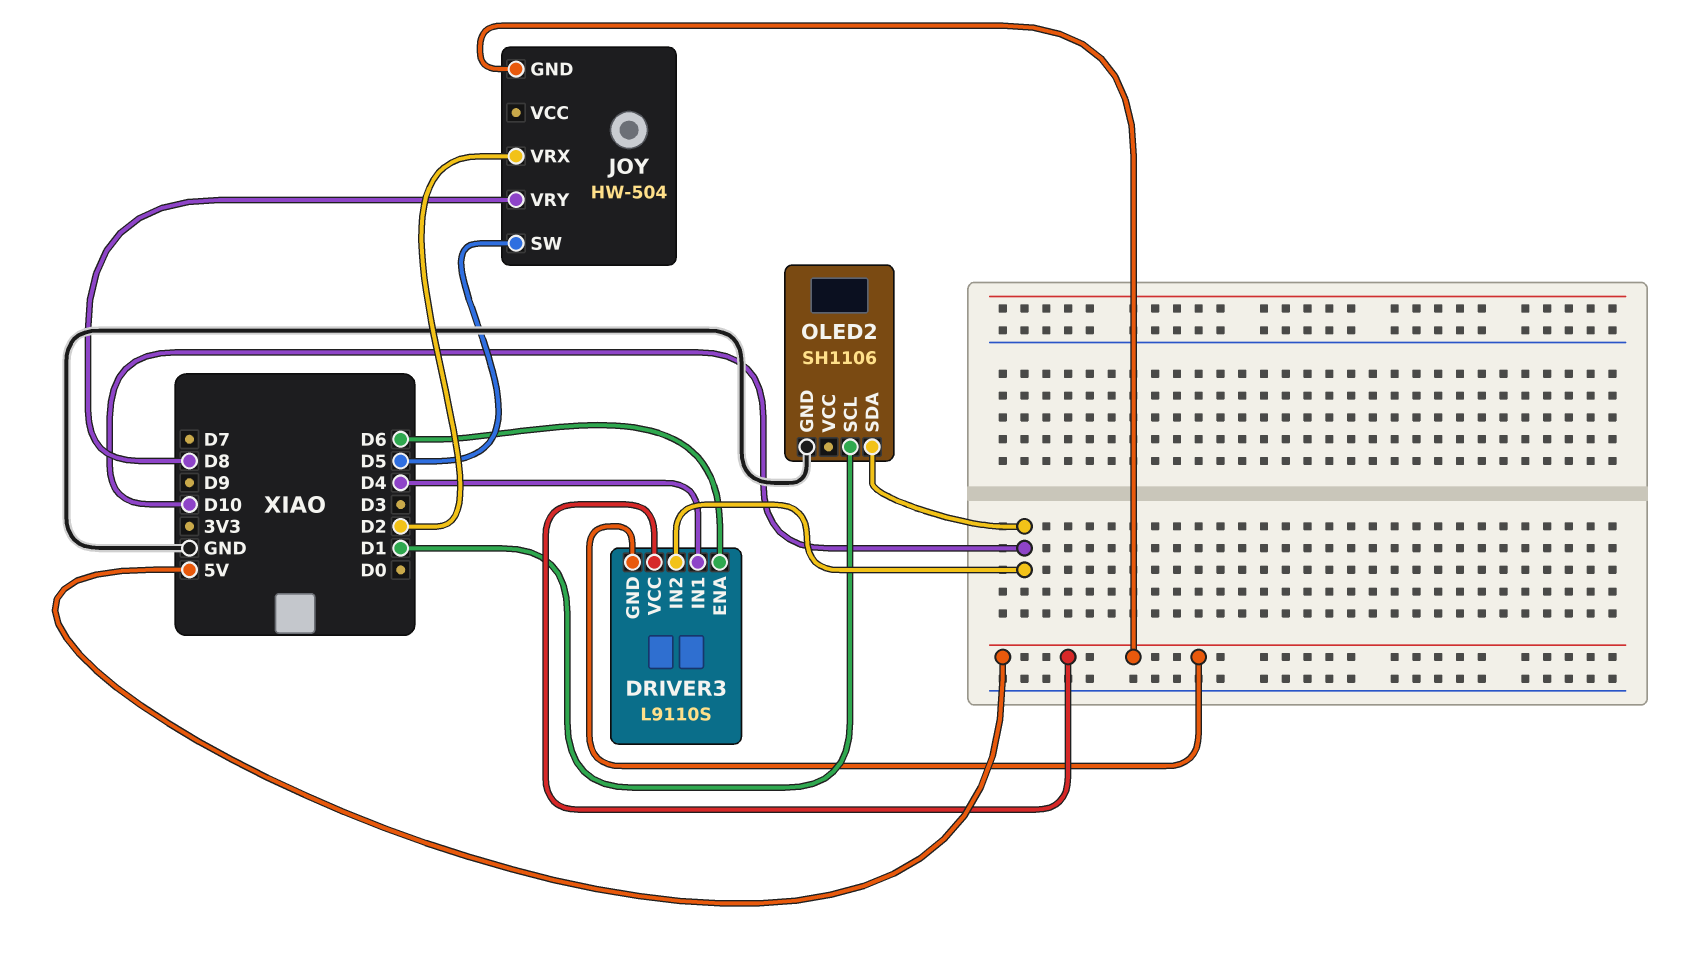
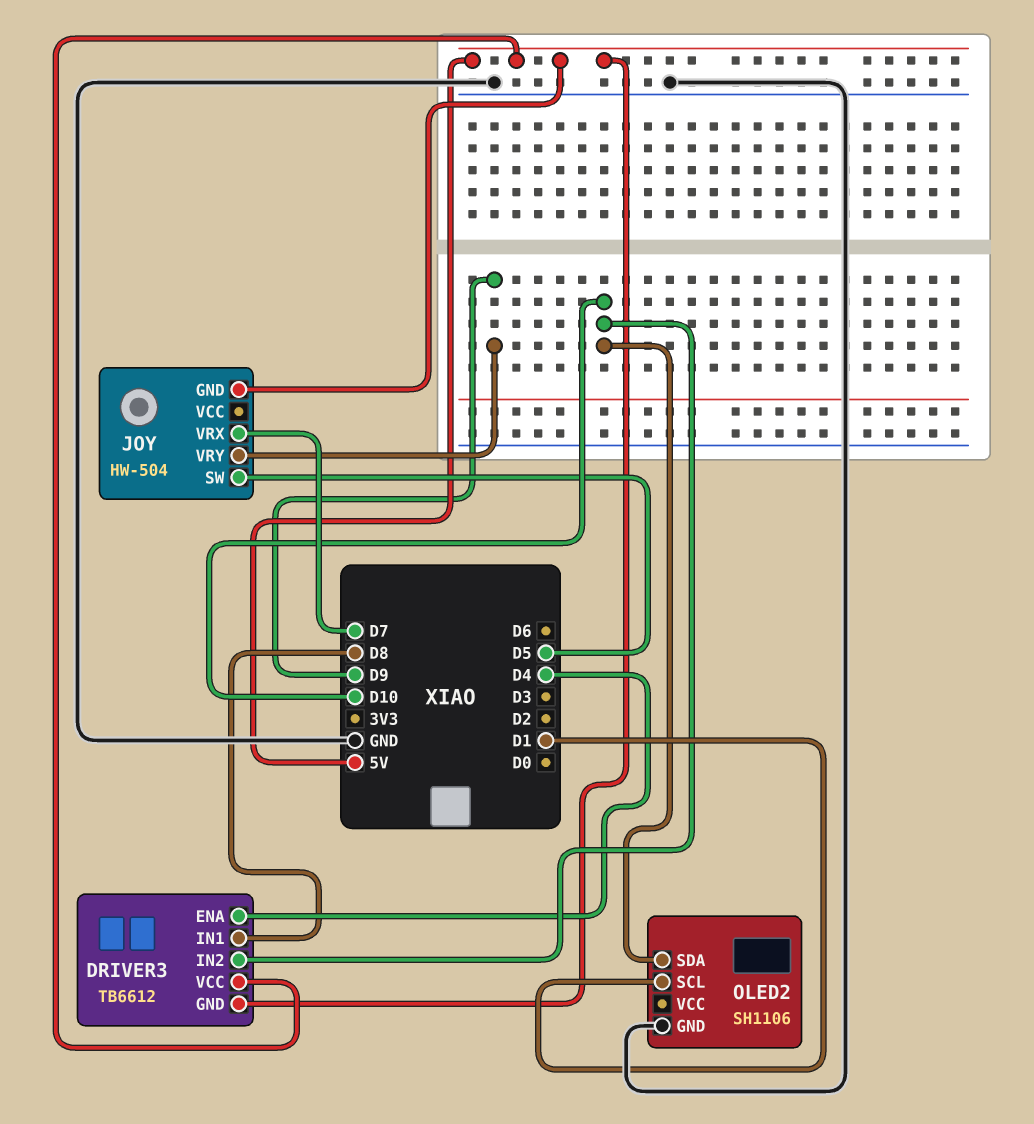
DRIVER3: L9110S -> TB6612
DRIVER3 pin ENA: D6 -> D4
DRIVER3 pin IN1: D4 -> D8
JOY pin VRX: D2 -> D7
JOY pin VRY: D8 -> D9

